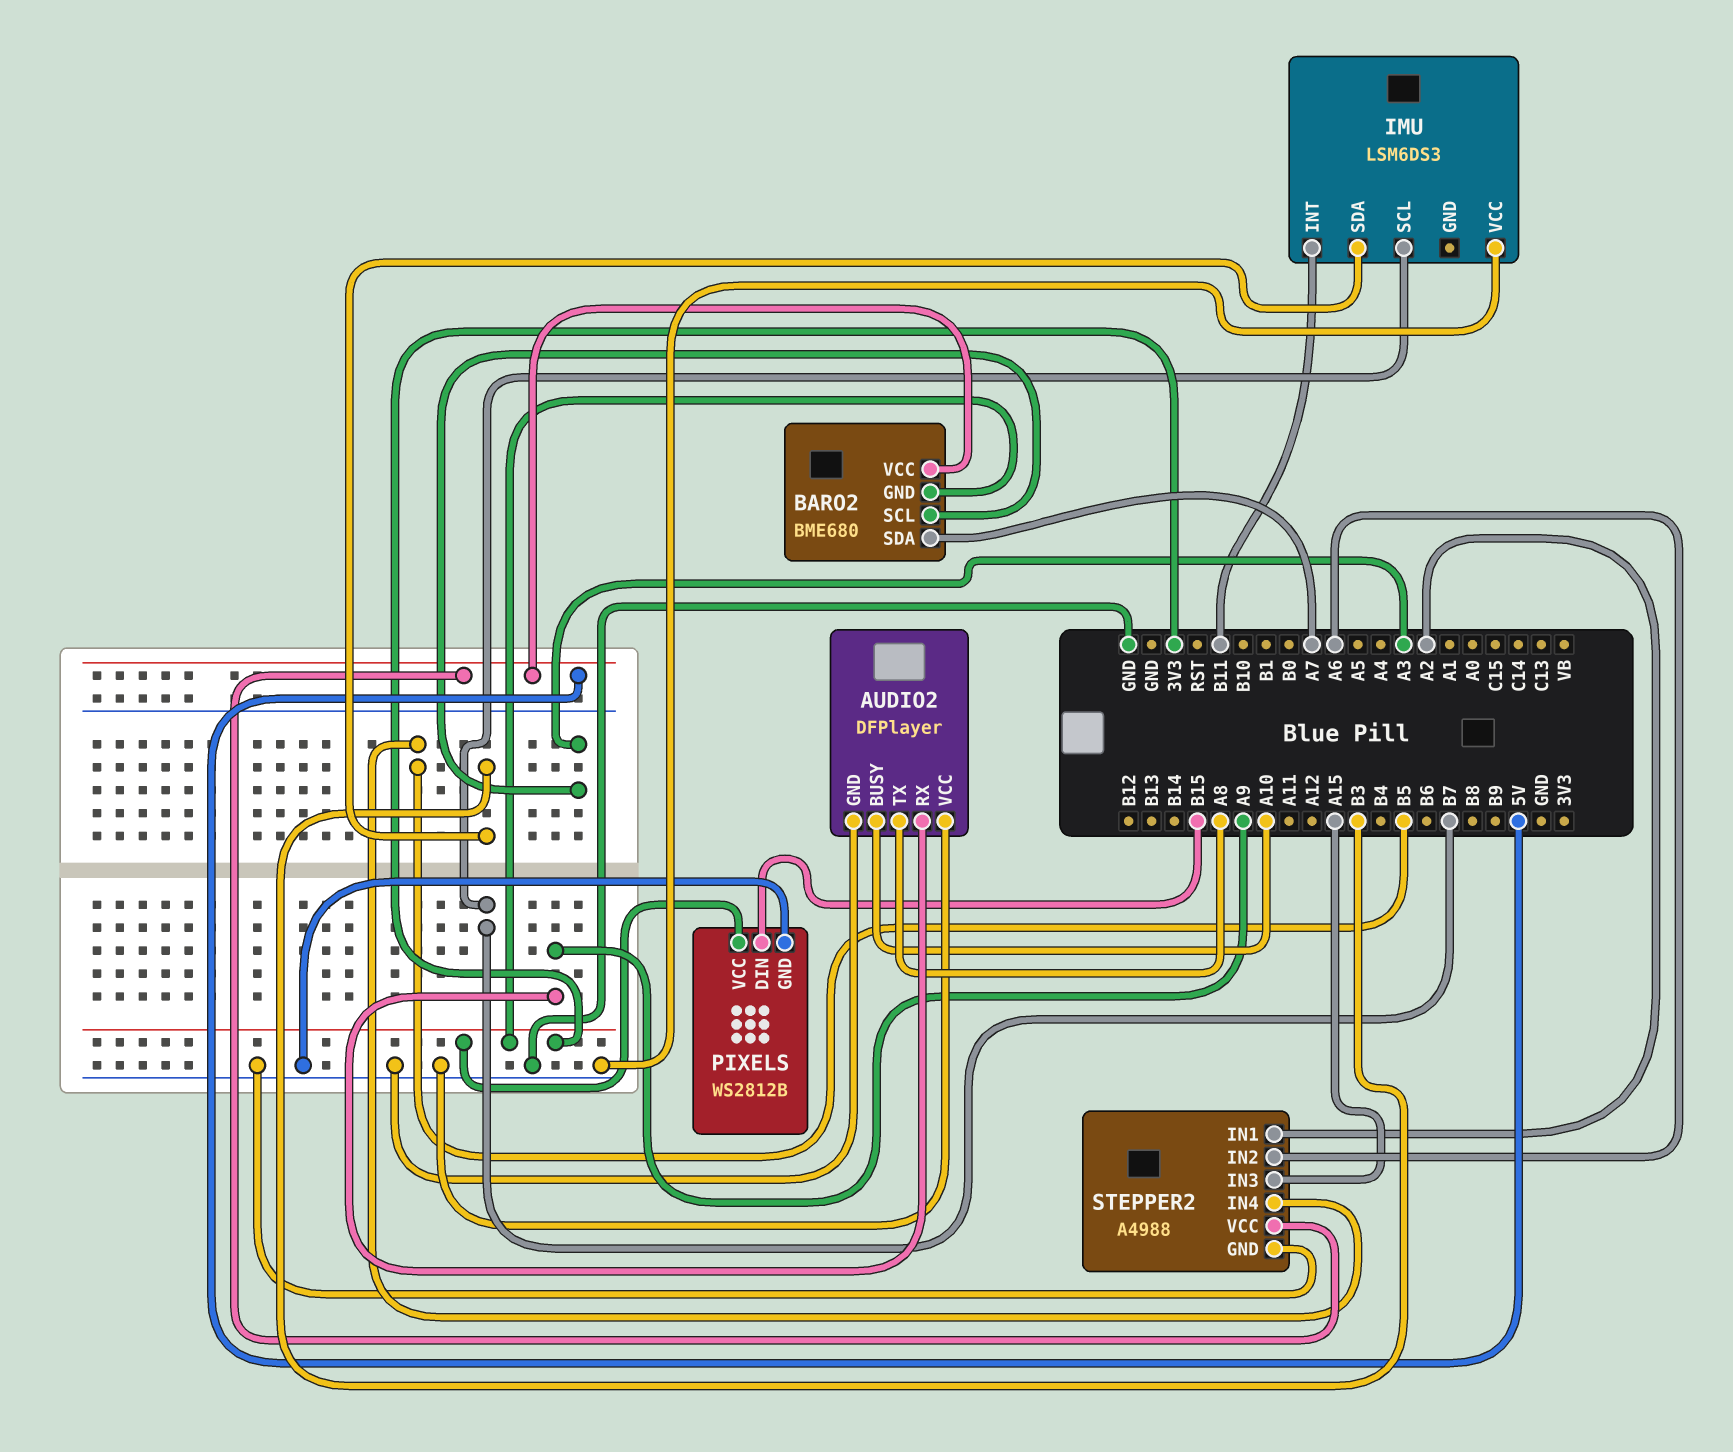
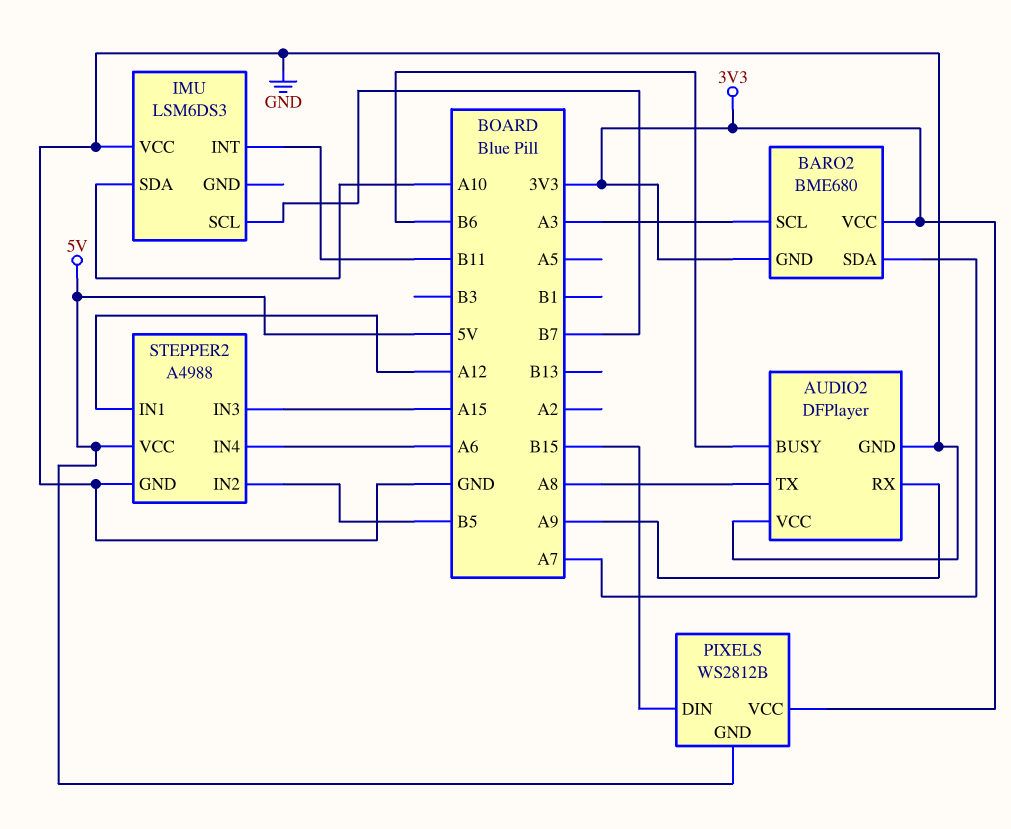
AUDIO2 pin BUSY: A10 -> B6
BARO2 pin VCC: 5V -> 3V3
IMU pin SDA: B3 -> A10
PIXELS pin GND: GND -> 5V
STEPPER2 pin IN1: A2 -> A12
STEPPER2 pin IN2: A6 -> B5
STEPPER2 pin IN4: B5 -> A6

